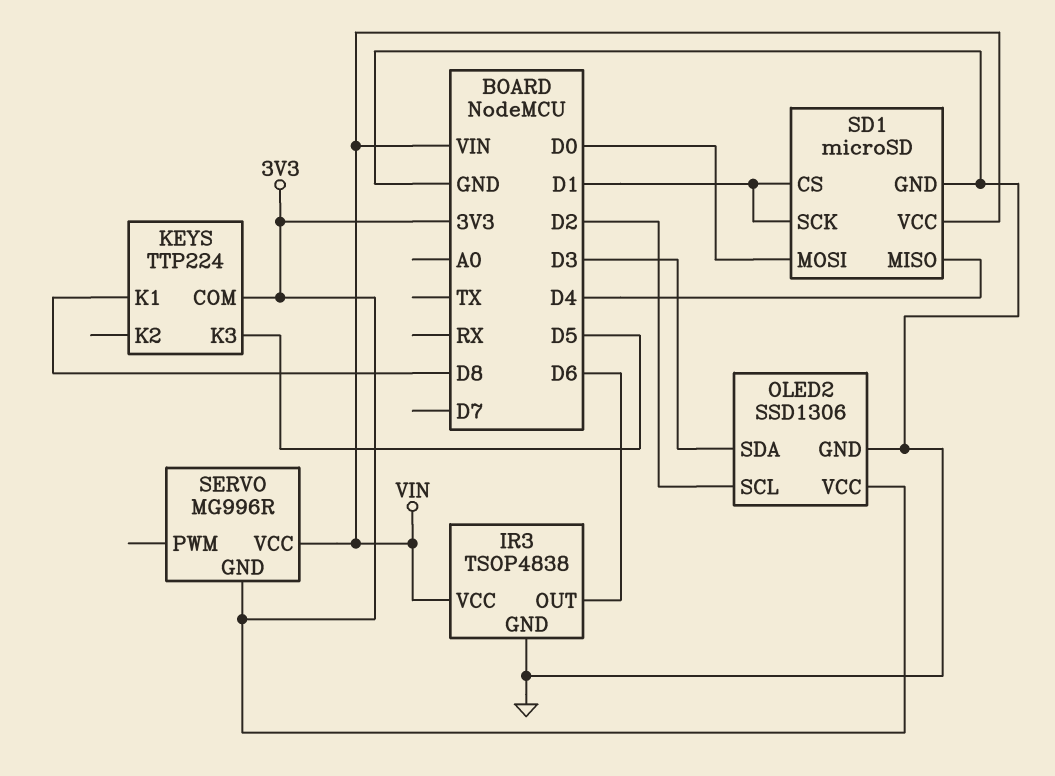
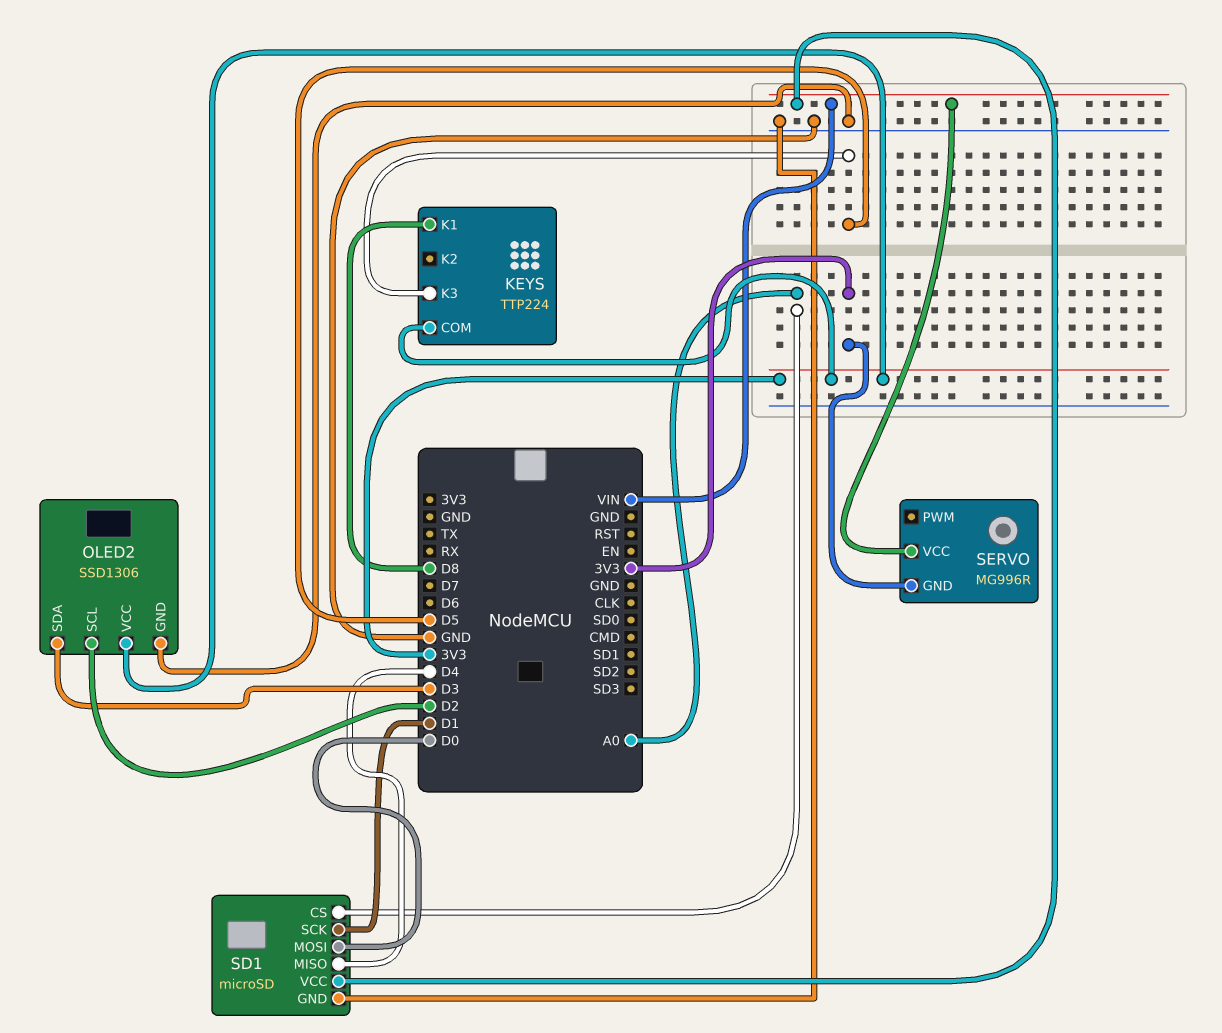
IR3: TSOP4838 -> none
IR3 pin GND: GND -> none
IR3 pin OUT: D6 -> none
IR3 pin VCC: VIN -> none
SD1 pin CS: D1 -> A0

